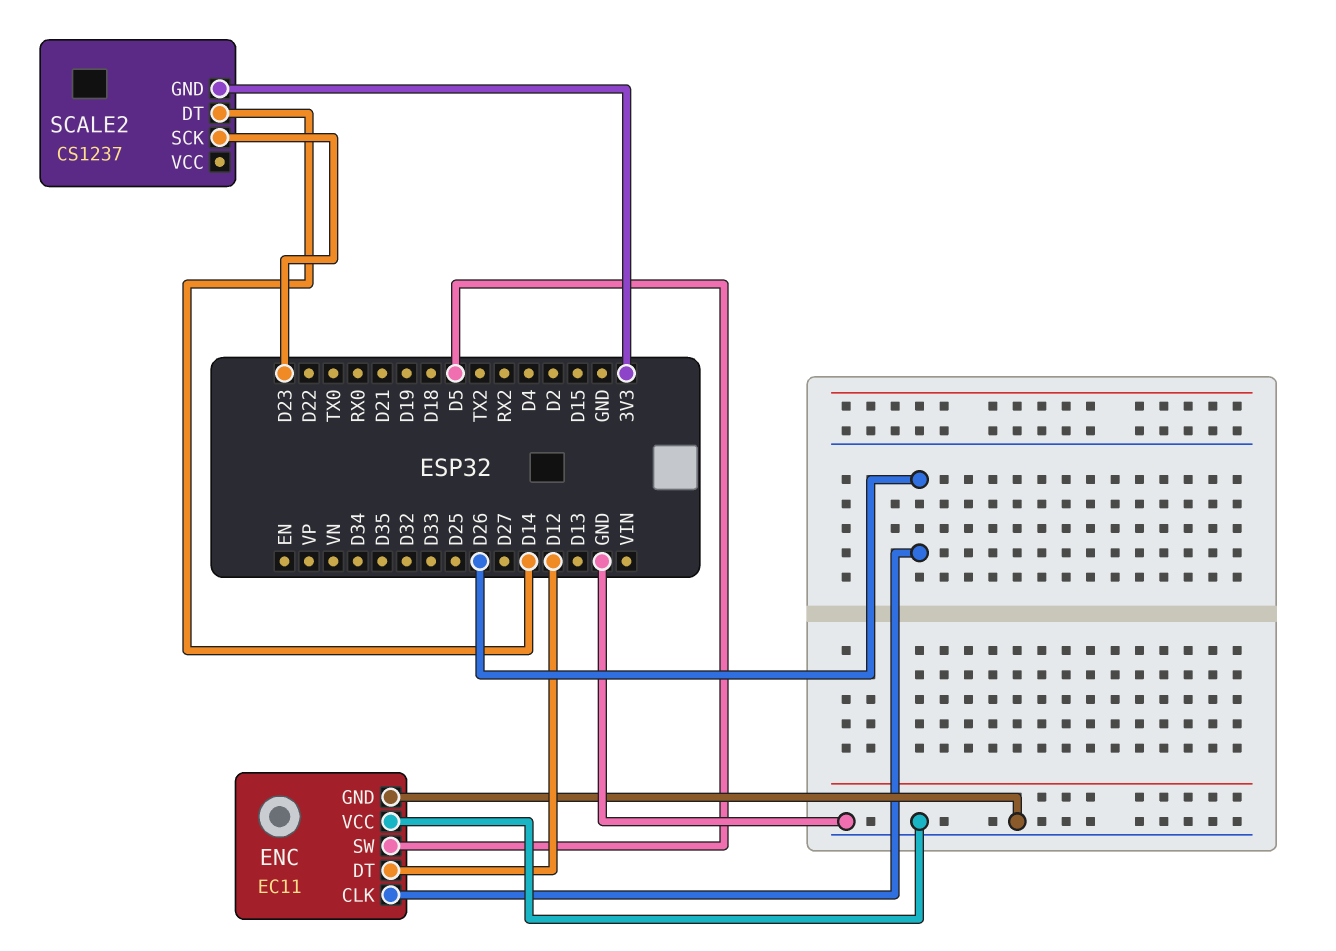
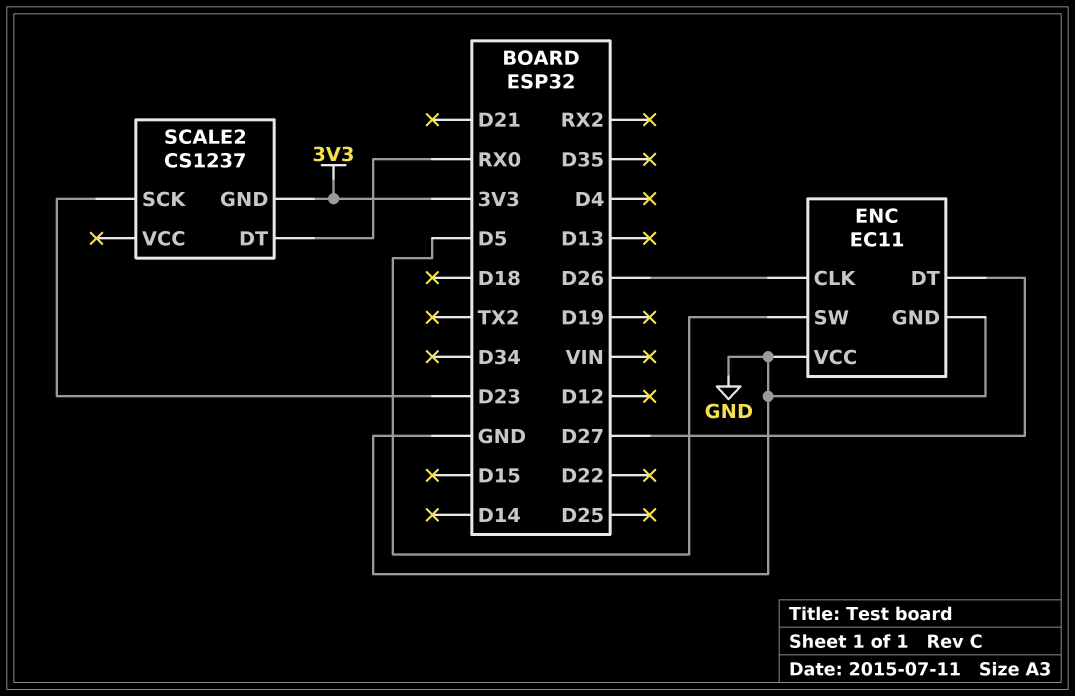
ENC pin DT: D12 -> D27
SCALE2 pin DT: D14 -> RX0

